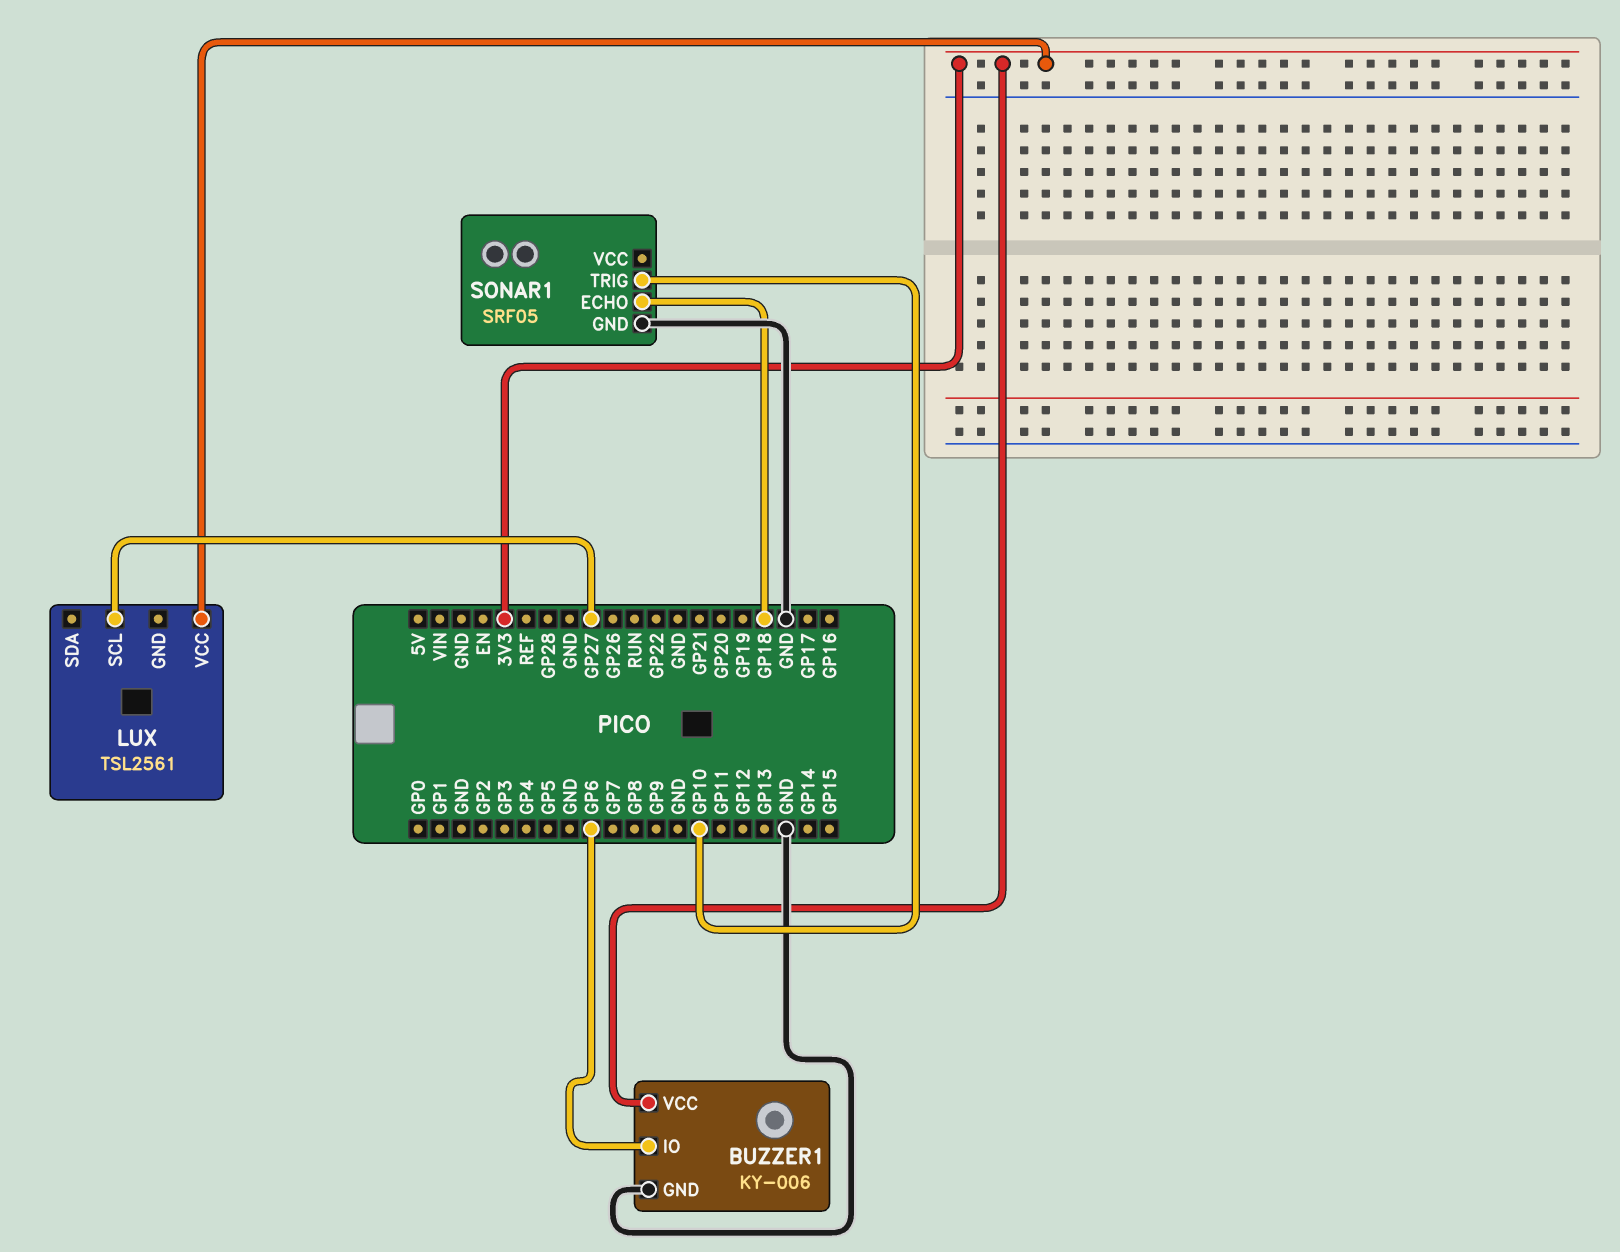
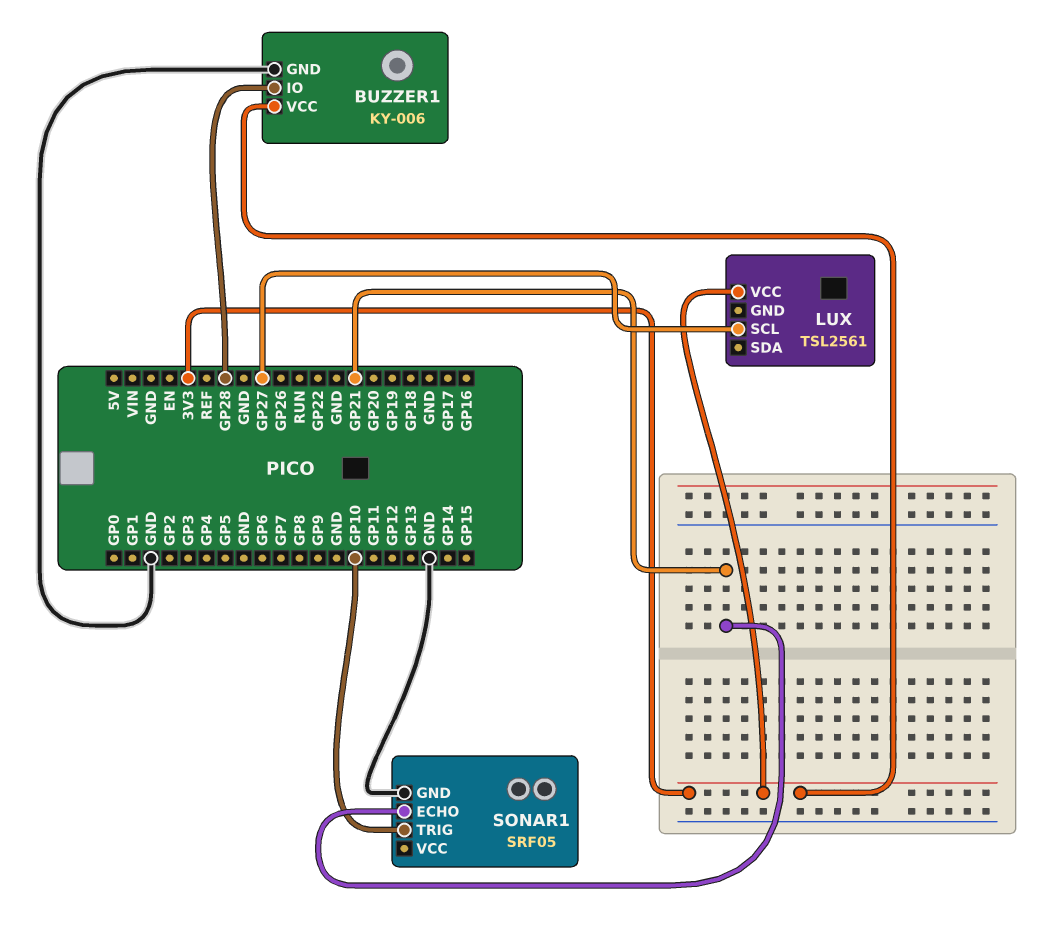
BUZZER1 pin IO: GP6 -> GP28
SONAR1 pin ECHO: GP18 -> GP21

